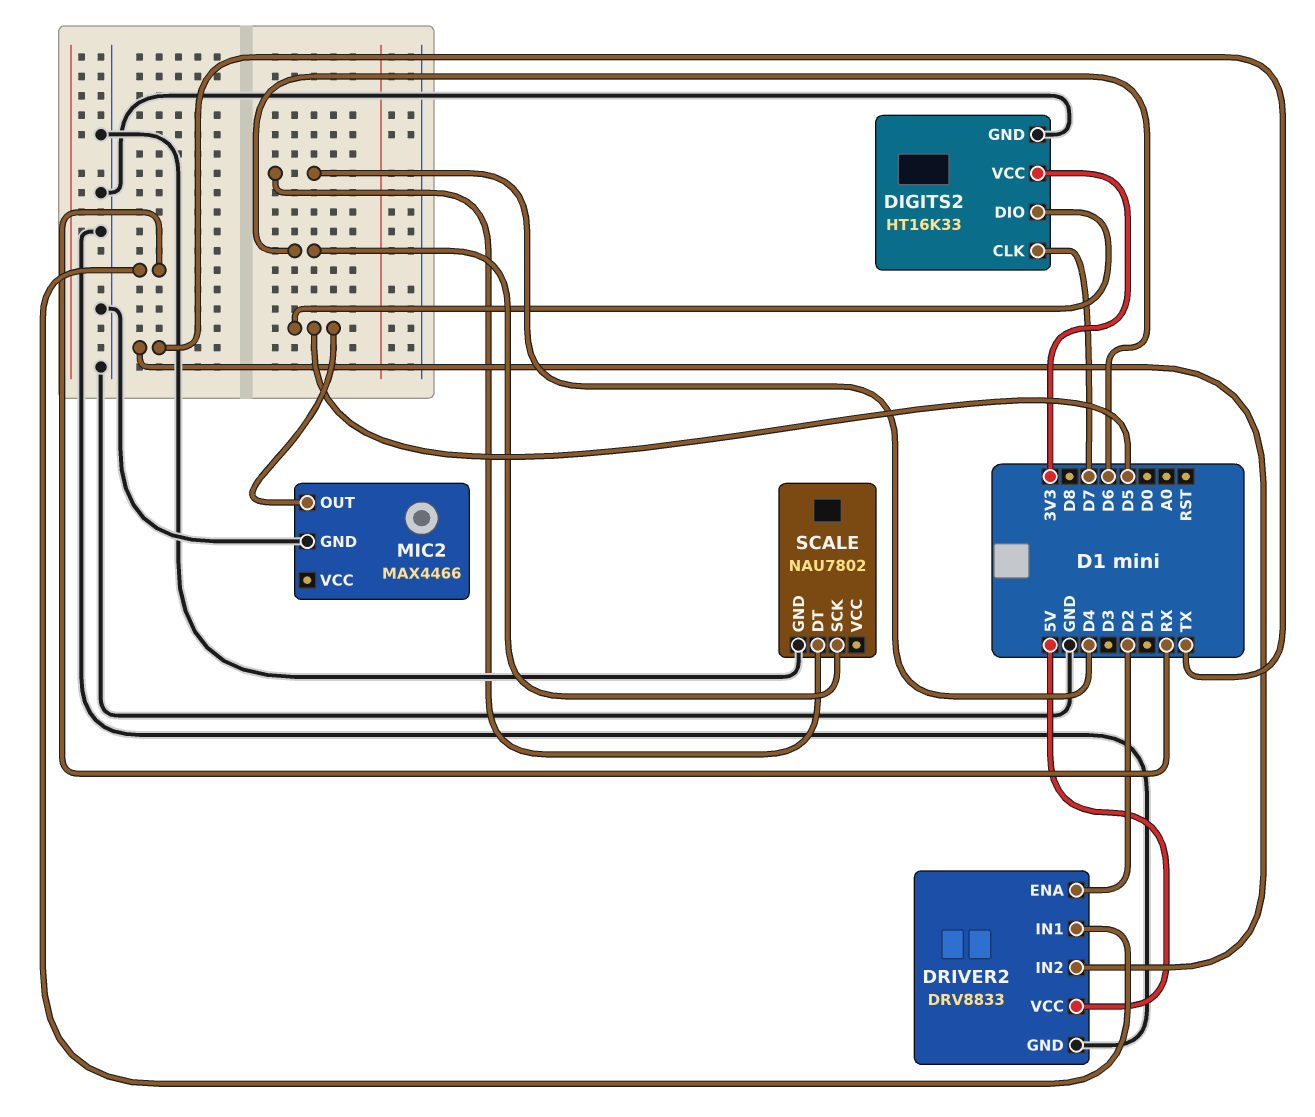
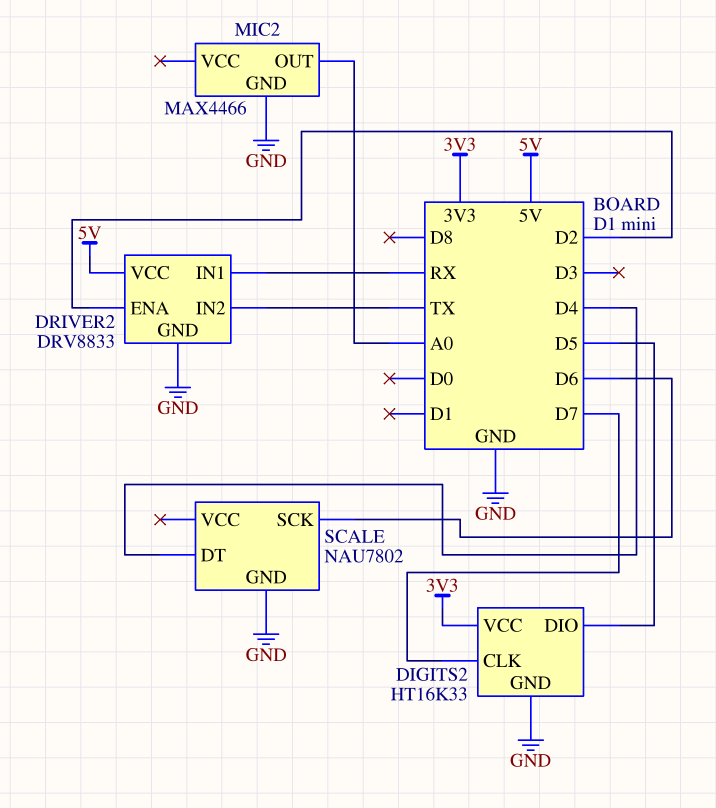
MIC2 pin OUT: D5 -> A0

